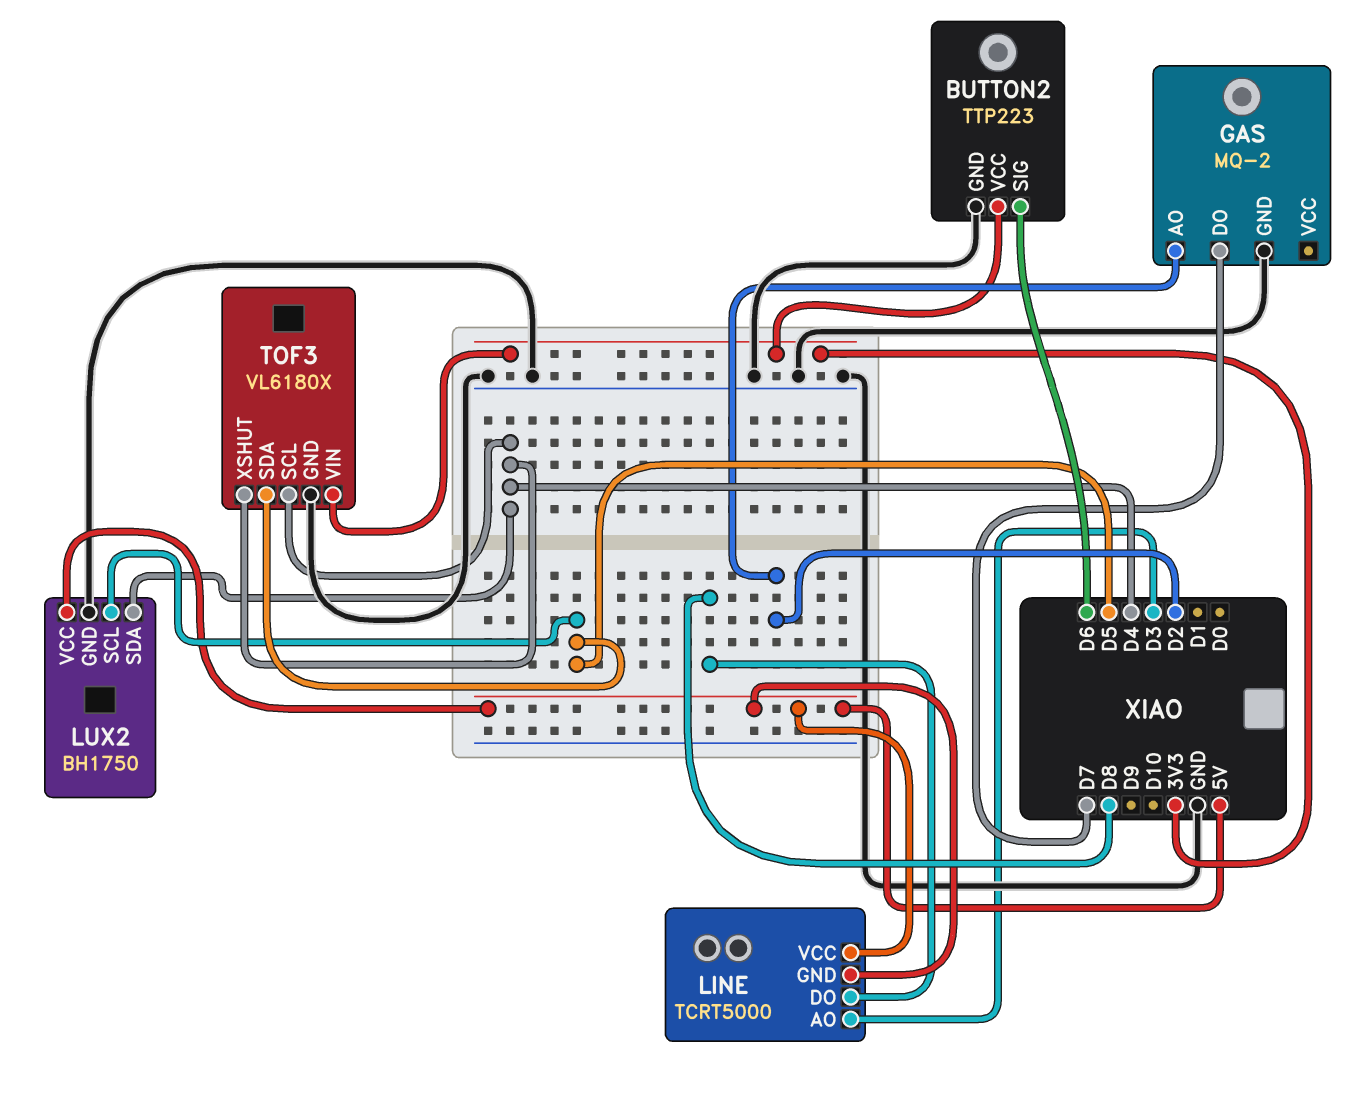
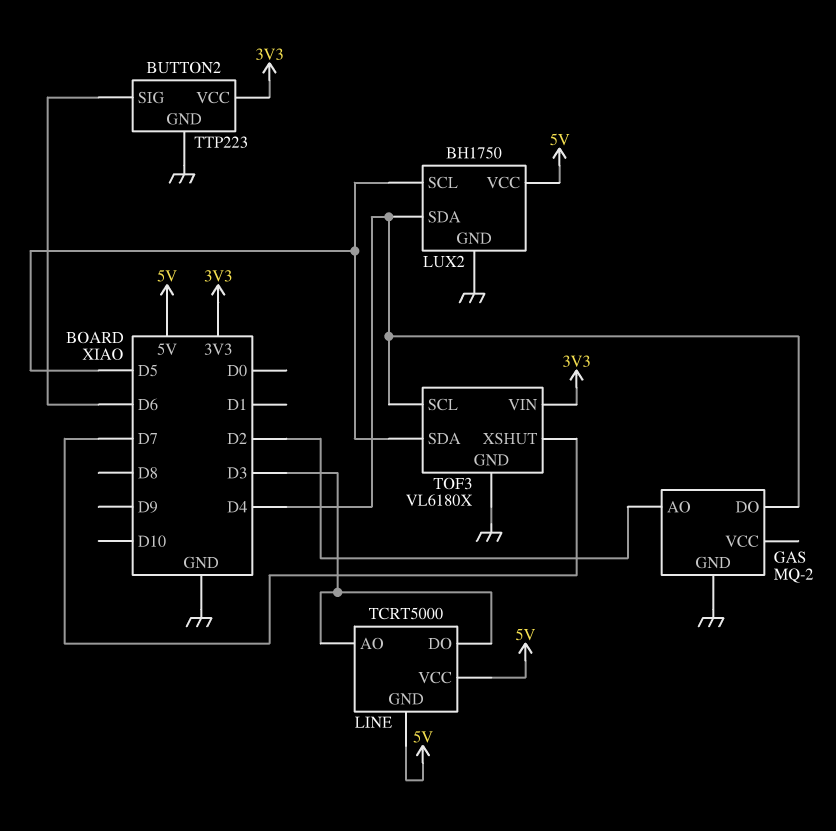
GAS pin DO: D7 -> D4
LINE pin DO: D8 -> D3
TOF3 pin XSHUT: D4 -> D7

